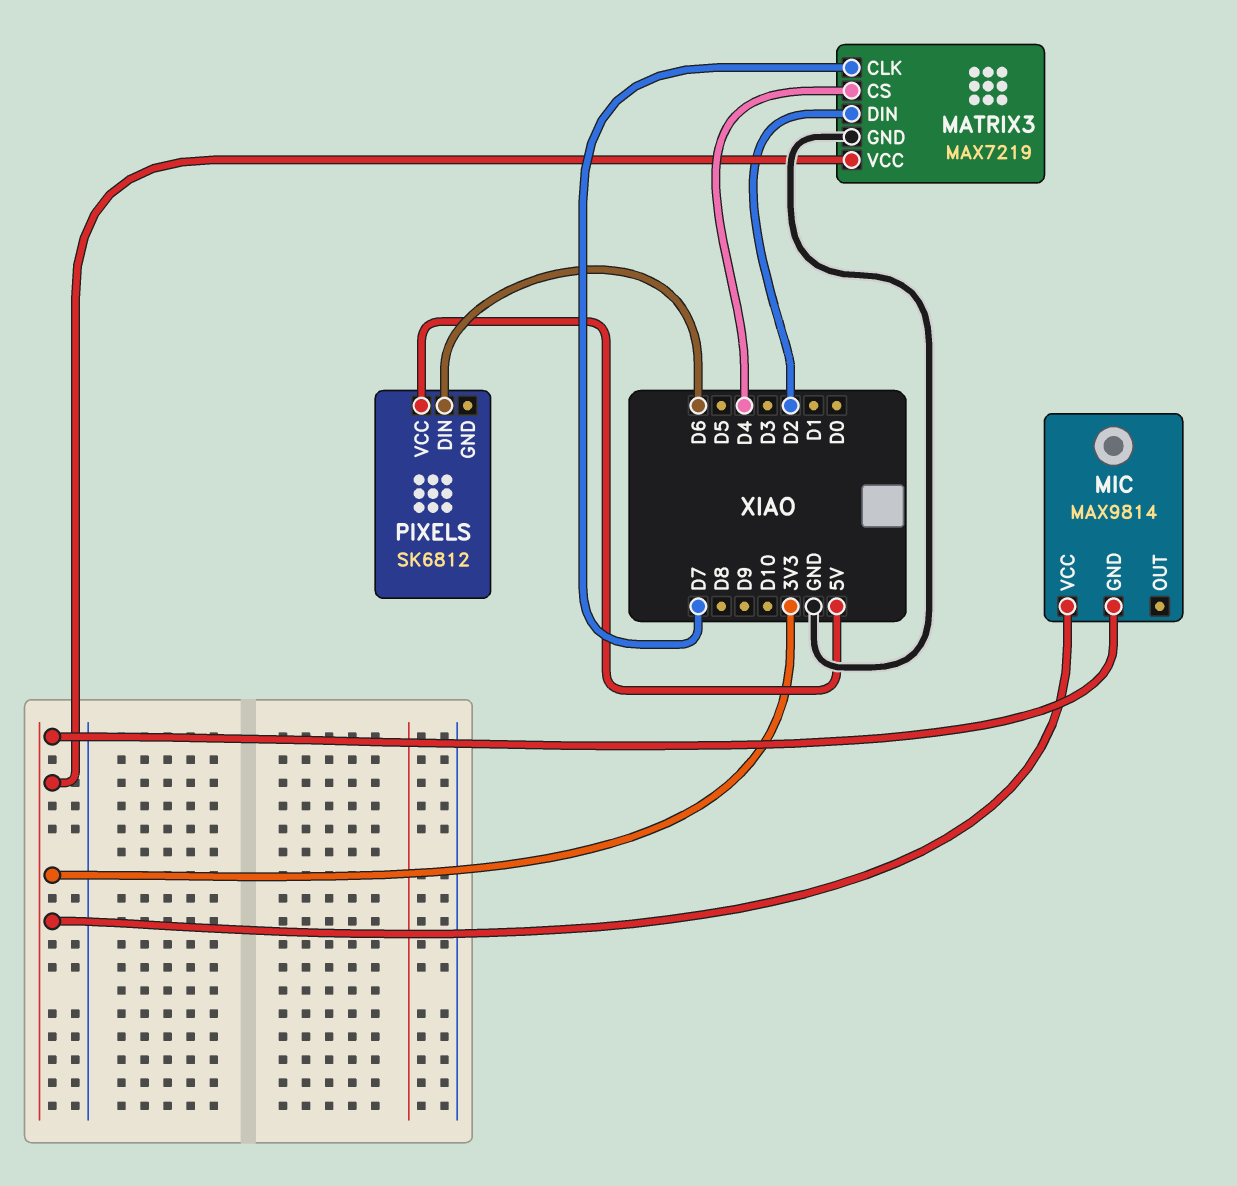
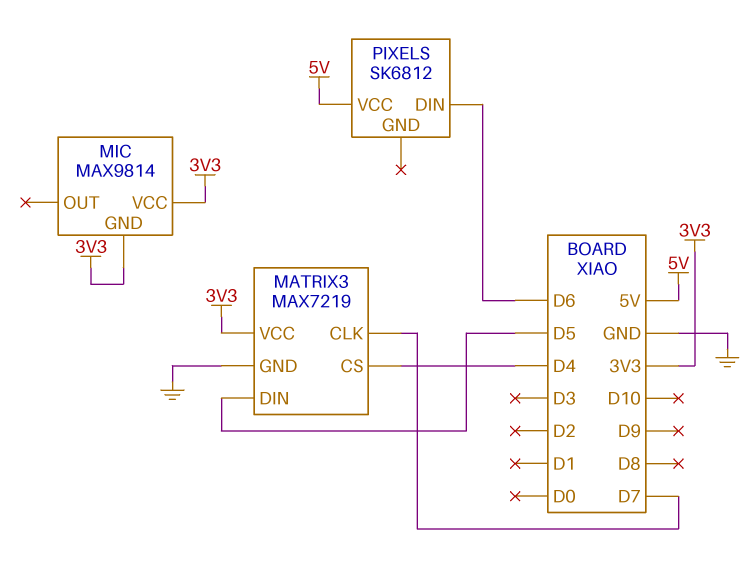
MATRIX3 pin DIN: D2 -> D5

